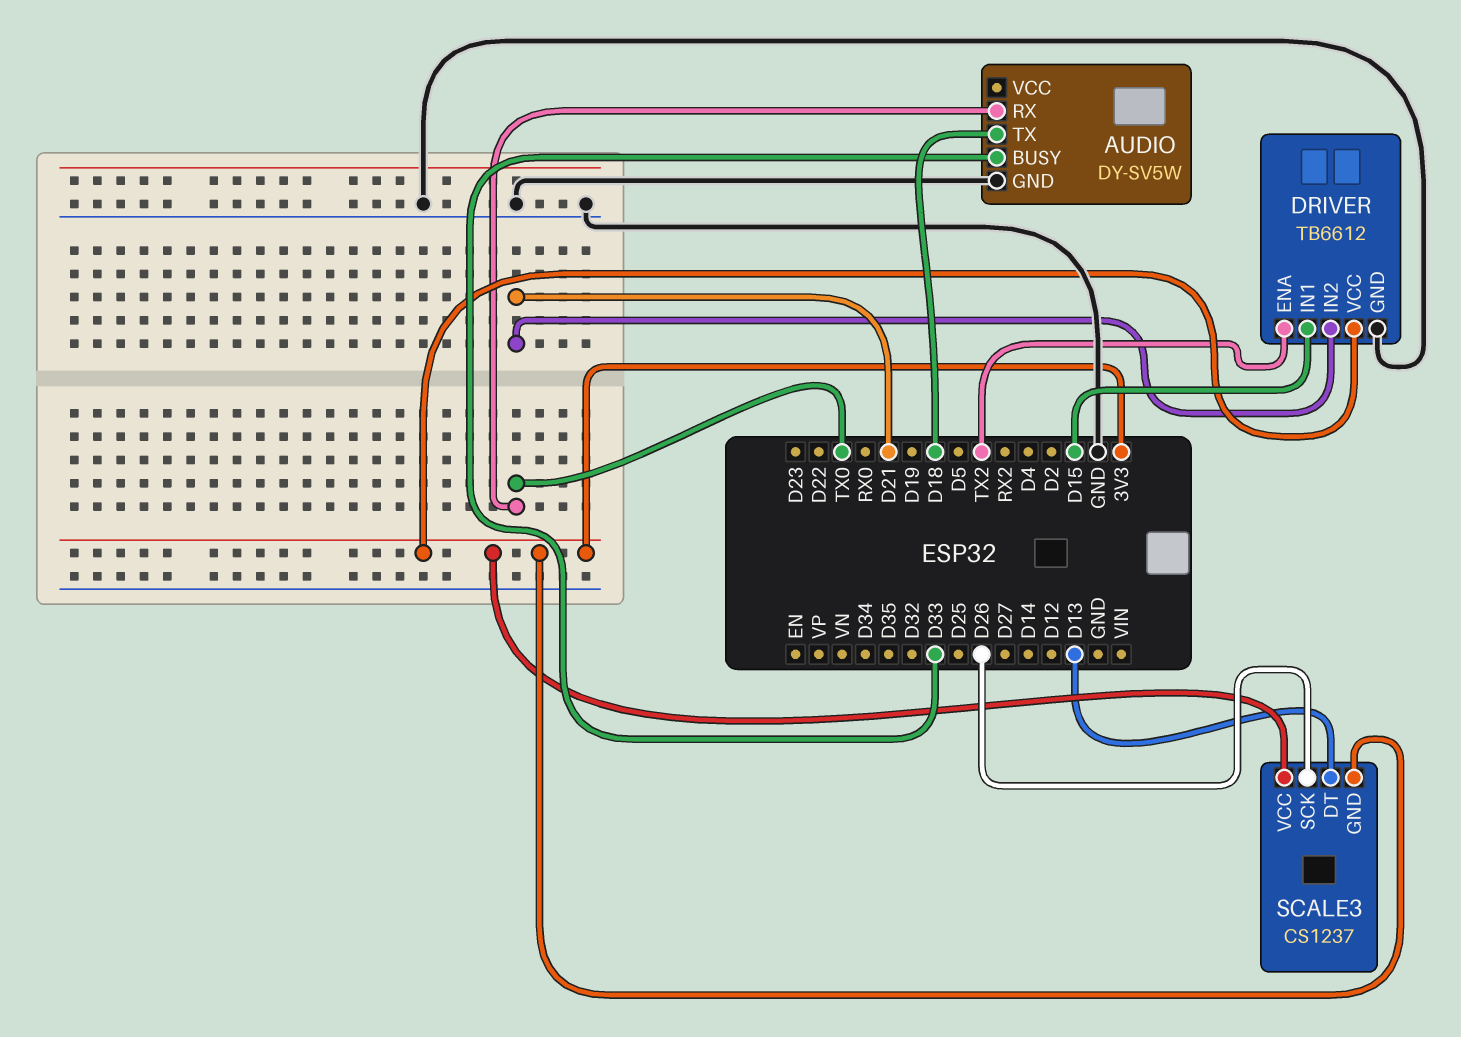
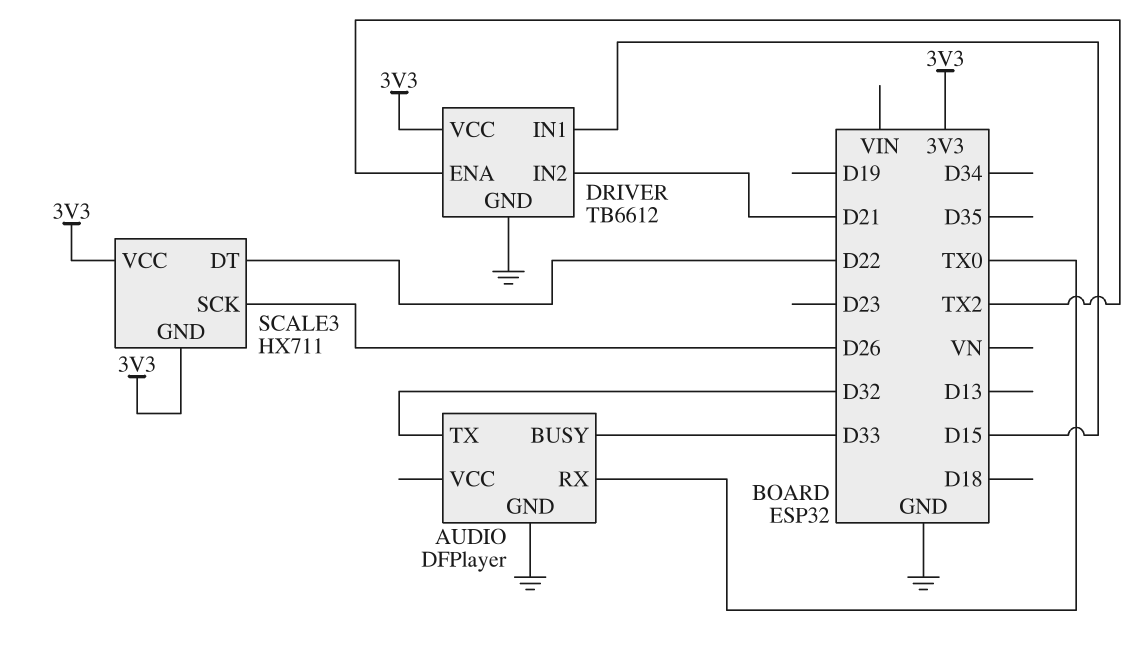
AUDIO: DY-SV5W -> DFPlayer
AUDIO pin TX: D18 -> D32
SCALE3: CS1237 -> HX711
SCALE3 pin DT: D13 -> D22

